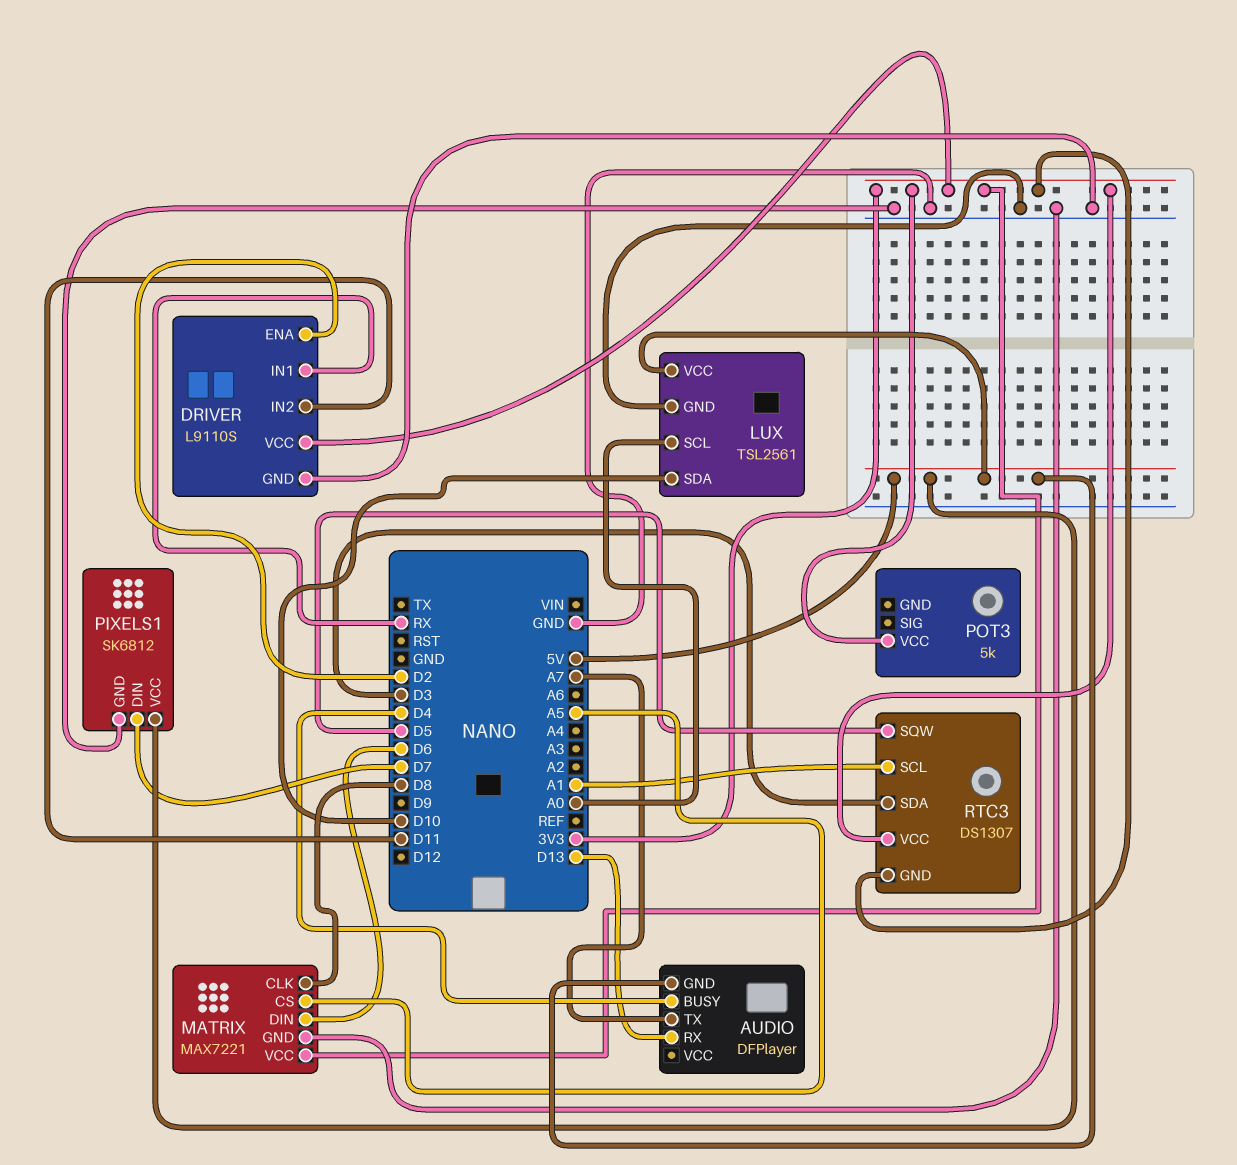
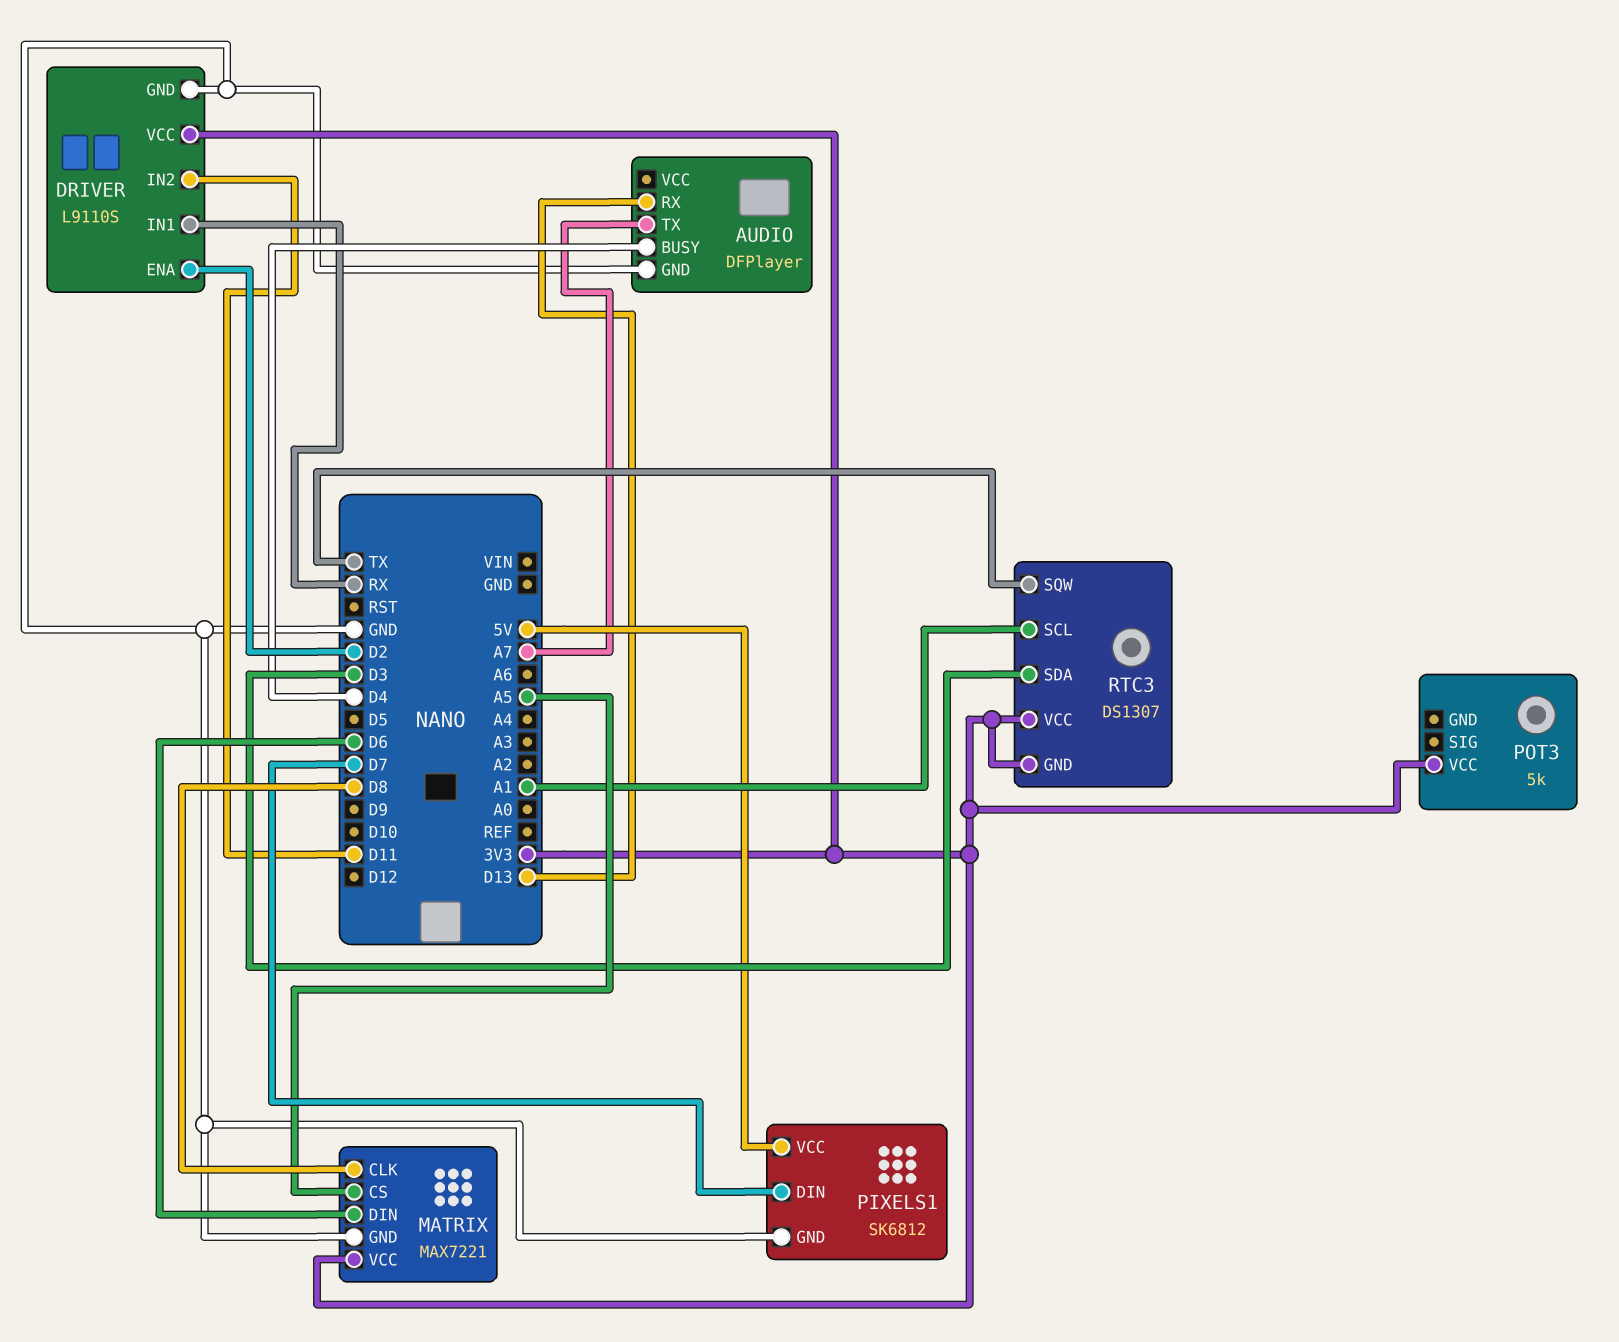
AUDIO pin GND: 5V -> GND
LUX: TSL2561 -> none
LUX pin GND: GND -> none
LUX pin SCL: A0 -> none
LUX pin SDA: D10 -> none
LUX pin VCC: 5V -> none
RTC3 pin SQW: D5 -> TX

